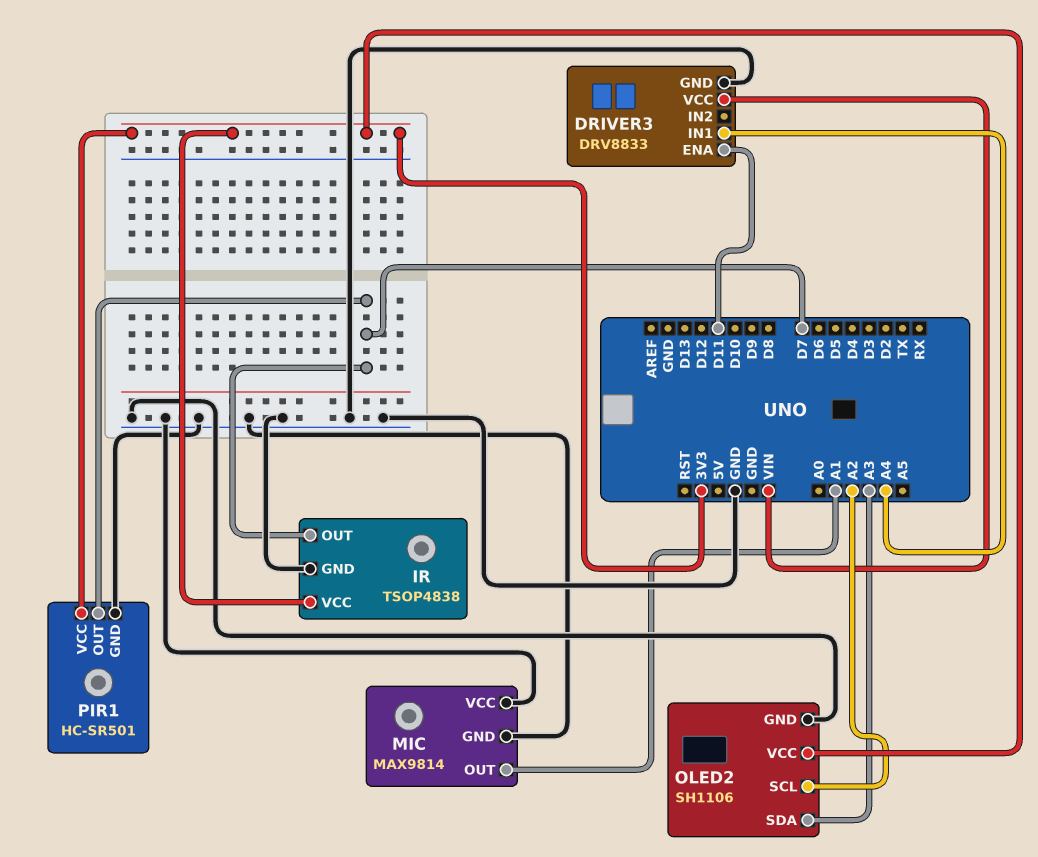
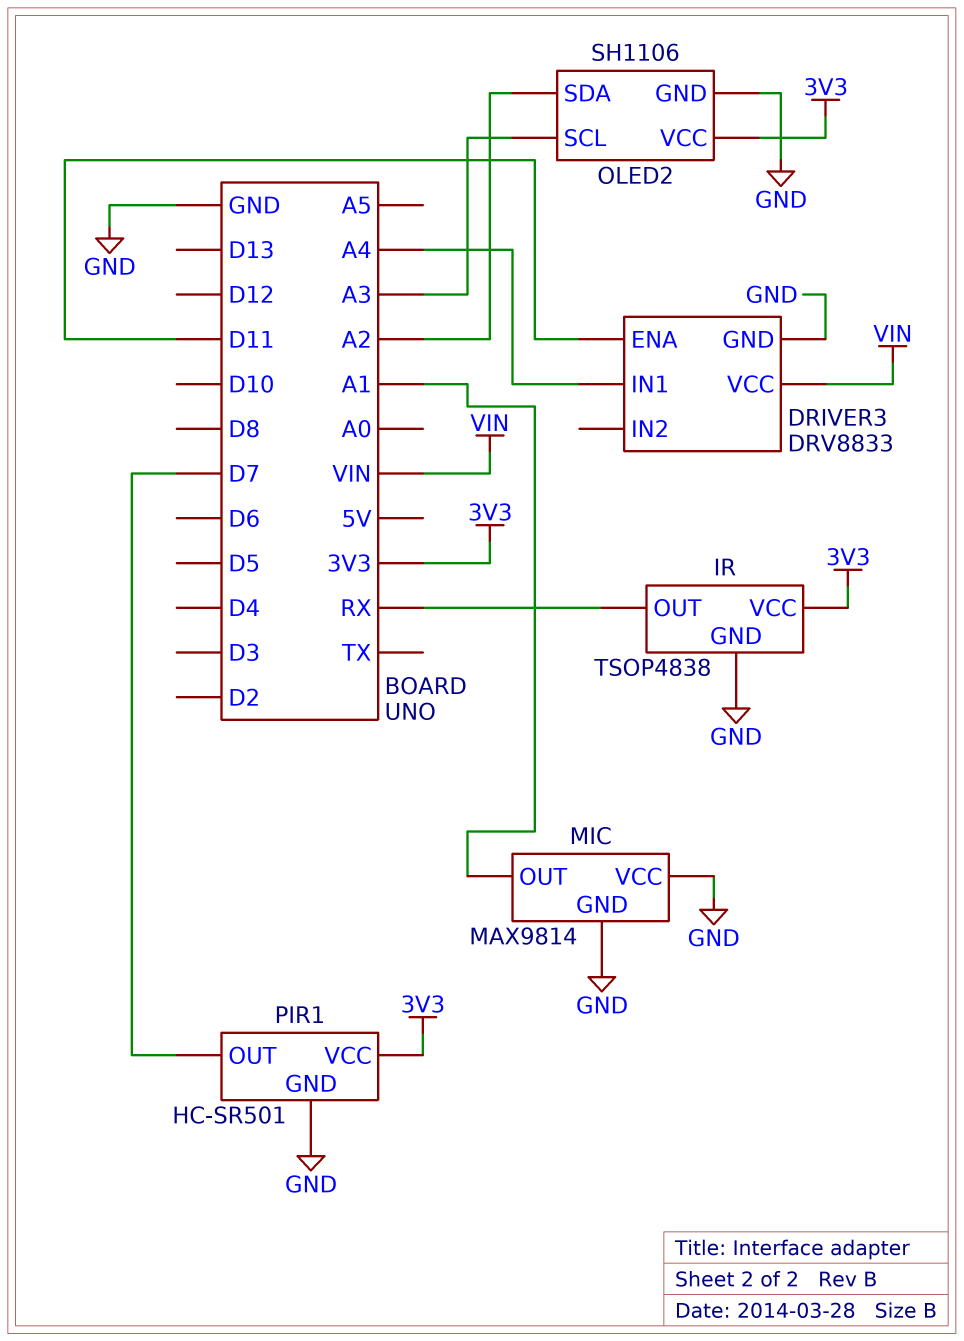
IR pin OUT: D7 -> RX
OLED2 pin SCL: A2 -> A3
OLED2 pin SDA: A3 -> A2

